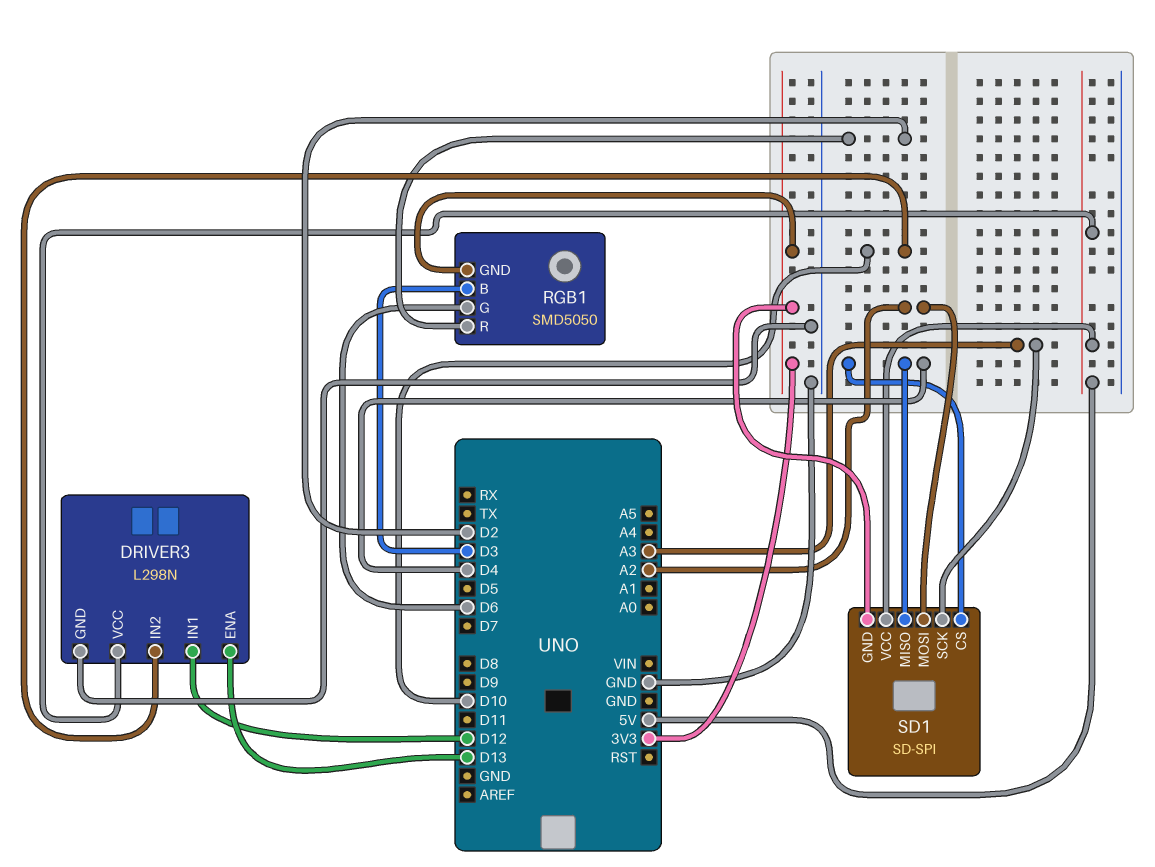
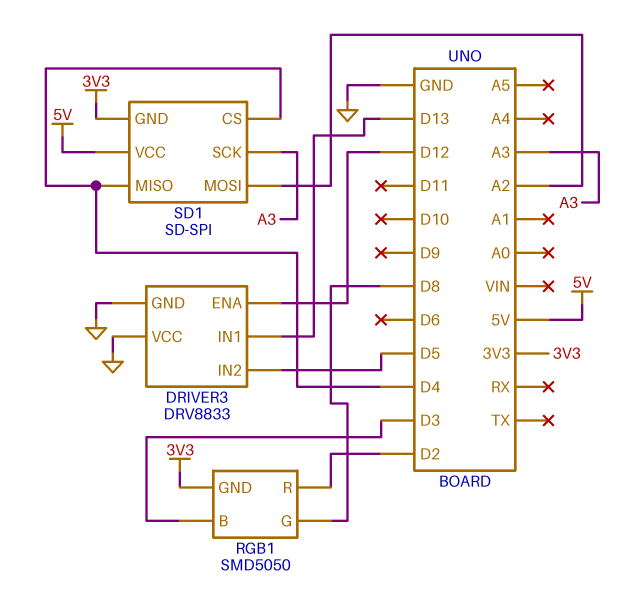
DRIVER3: L298N -> DRV8833
DRIVER3 pin ENA: D13 -> D12
DRIVER3 pin IN1: D12 -> D13
DRIVER3 pin IN2: D10 -> D5
DRIVER3 pin VCC: 5V -> GND
RGB1 pin G: D6 -> D8

